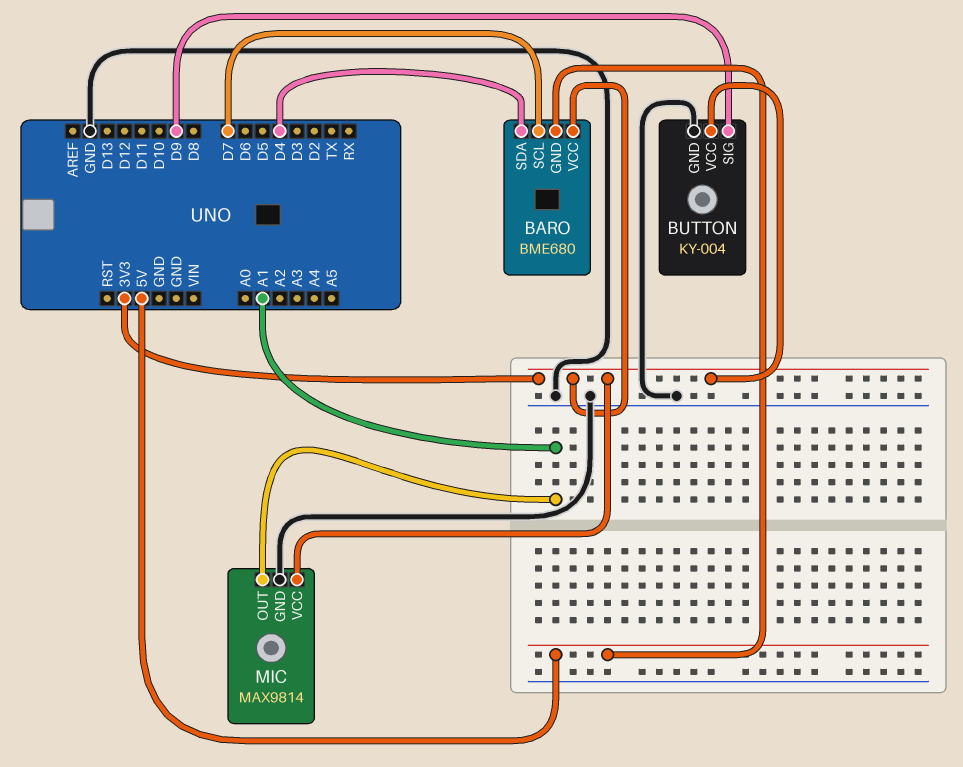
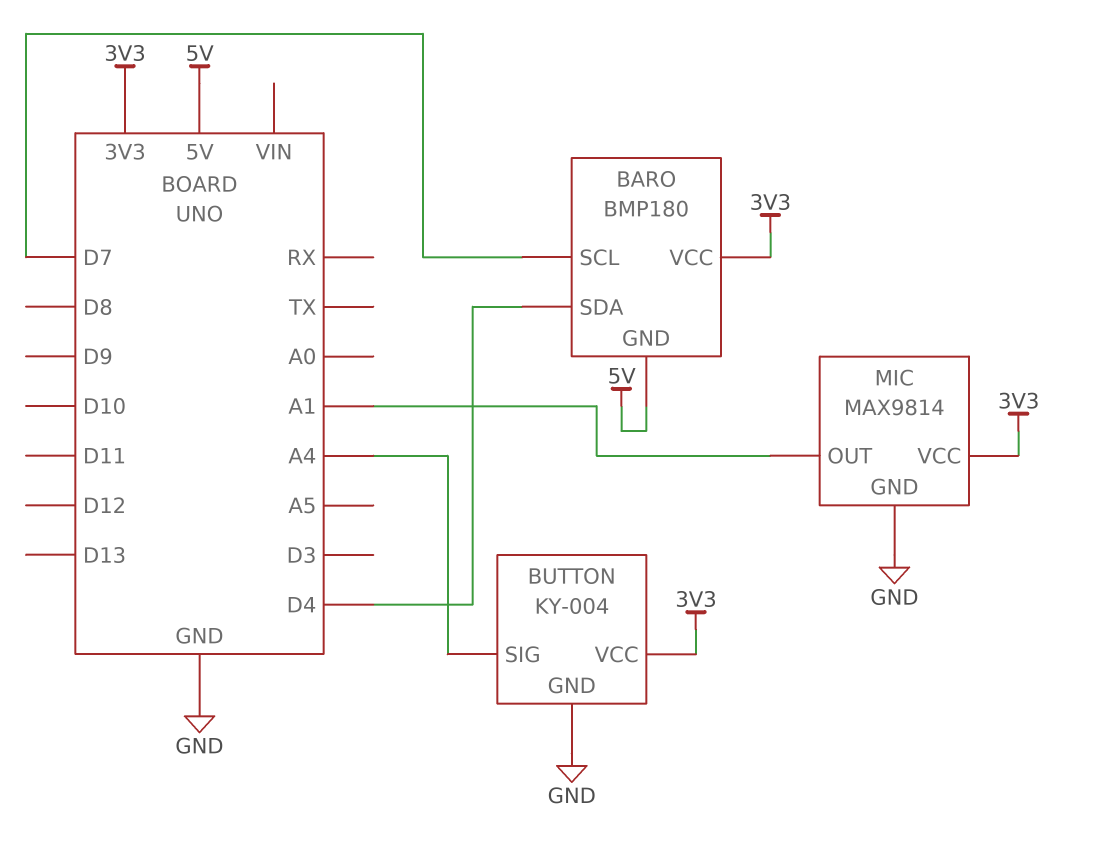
BARO: BME680 -> BMP180
BUTTON pin SIG: D9 -> A4

